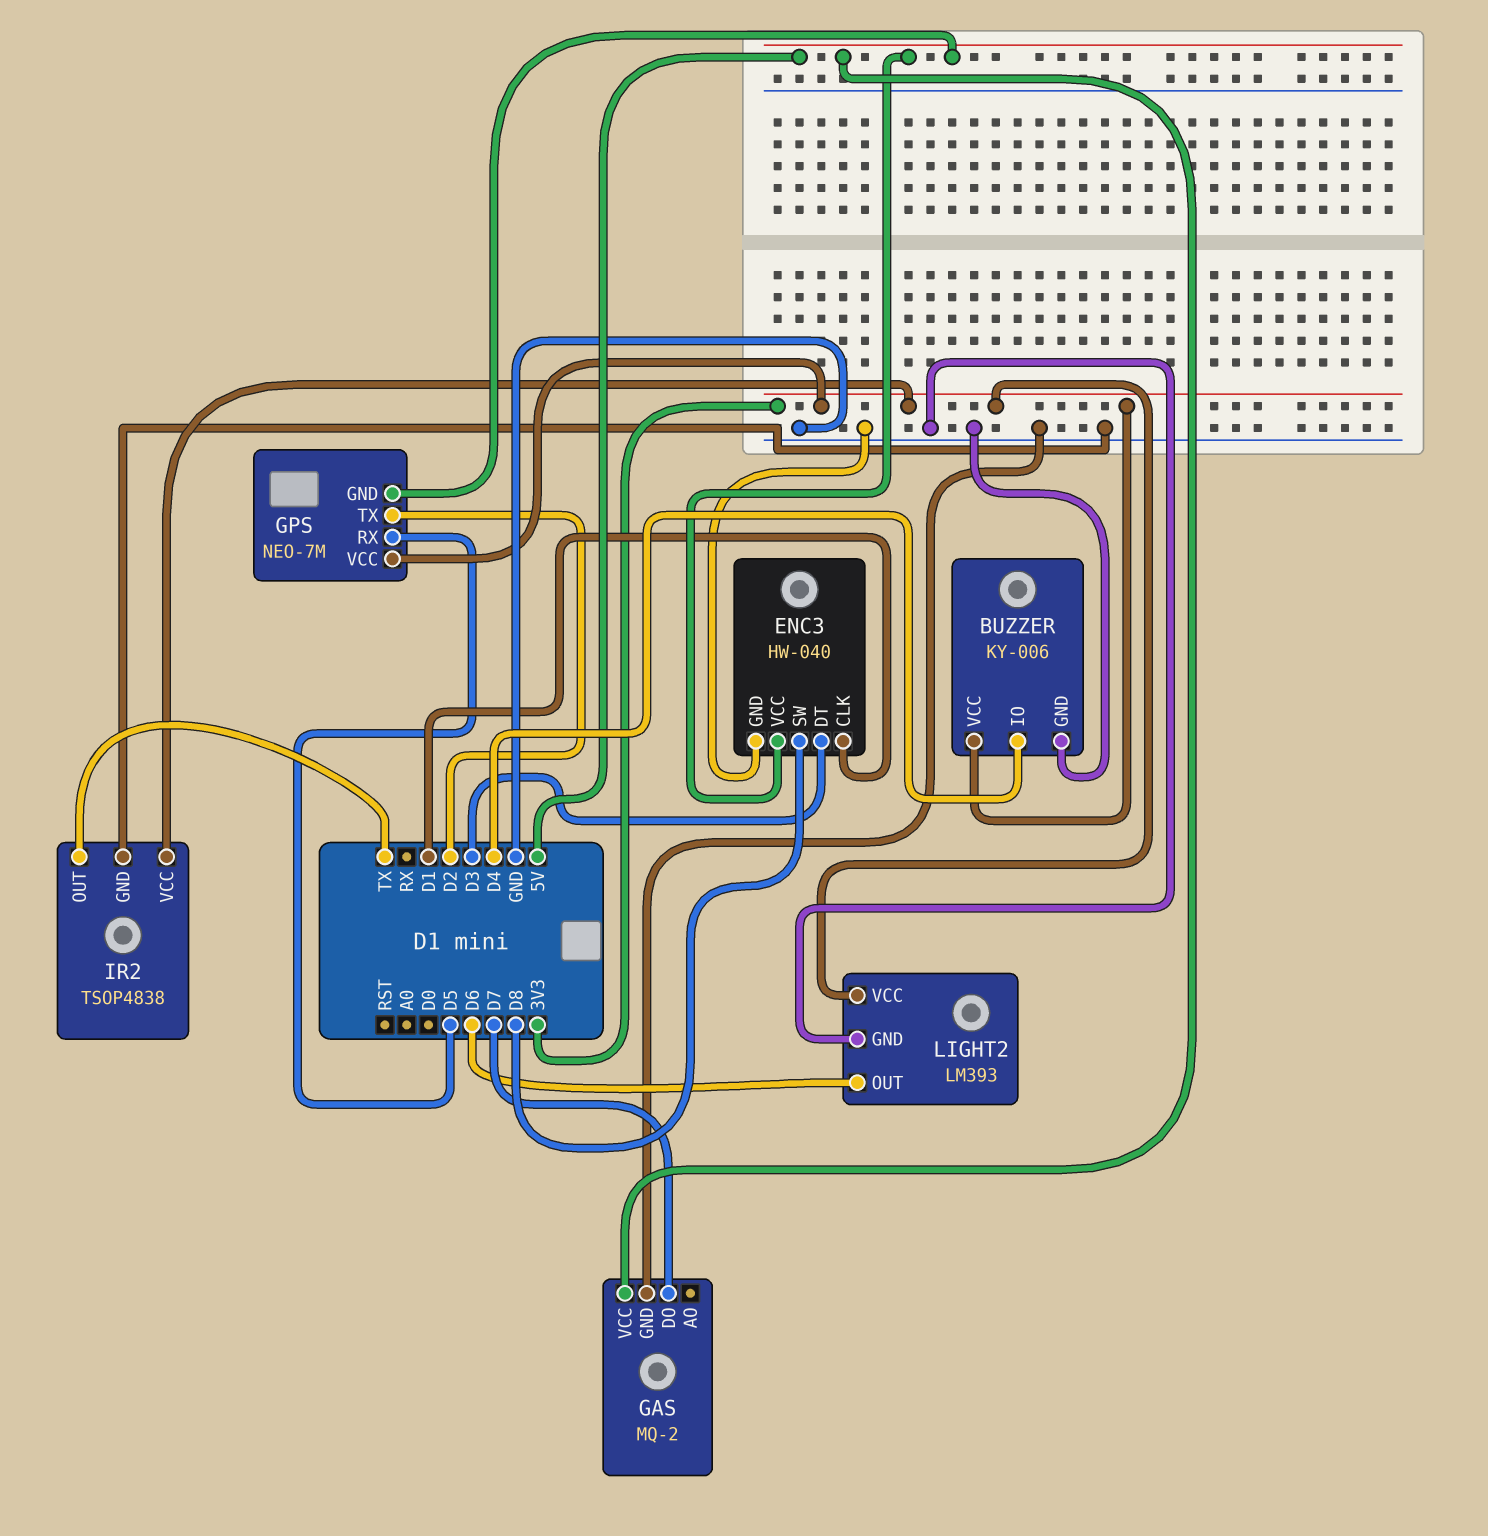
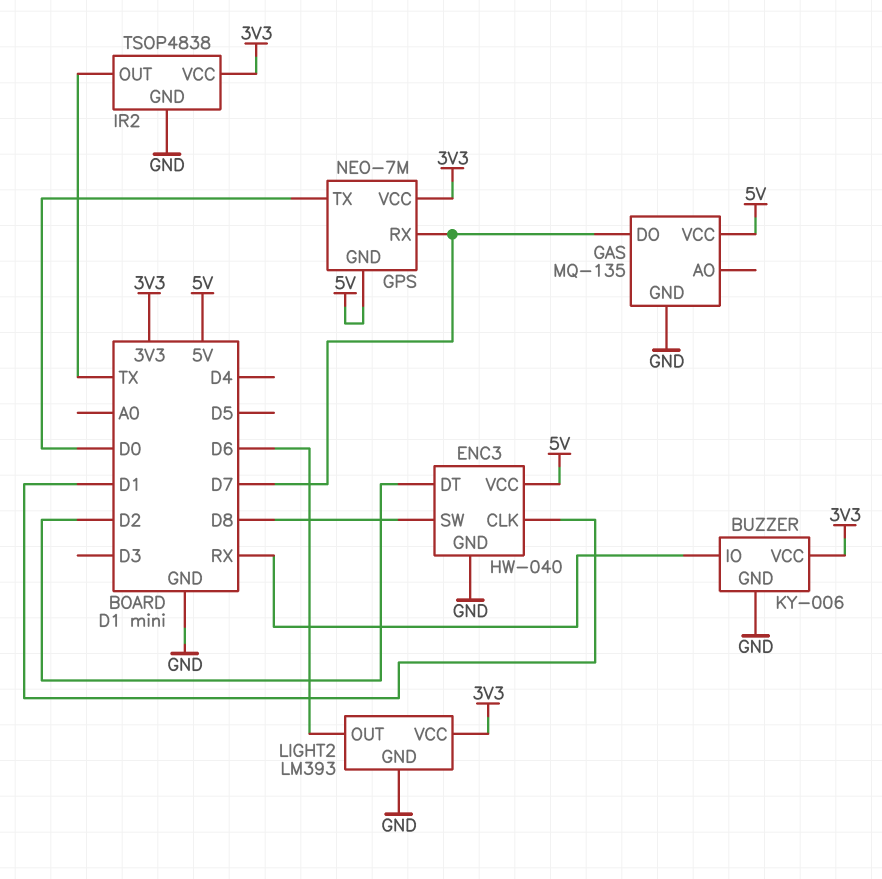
BUZZER pin IO: D4 -> RX
ENC3 pin DT: D3 -> D2
GAS: MQ-2 -> MQ-135
GPS pin RX: D5 -> D7
GPS pin TX: D2 -> D0

